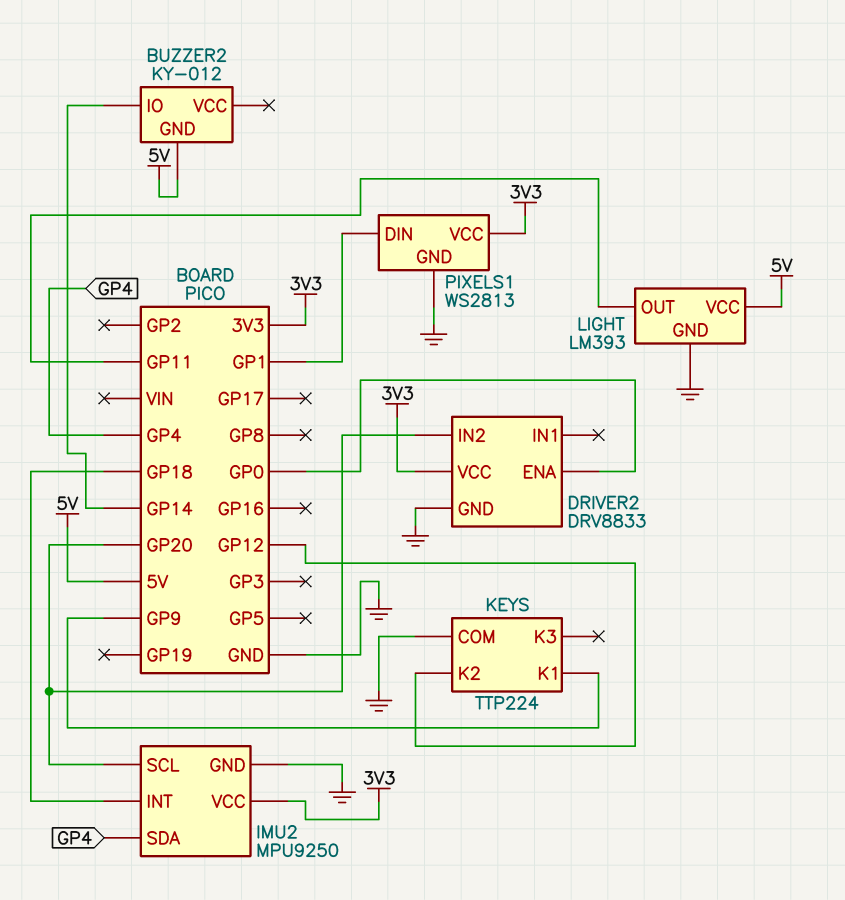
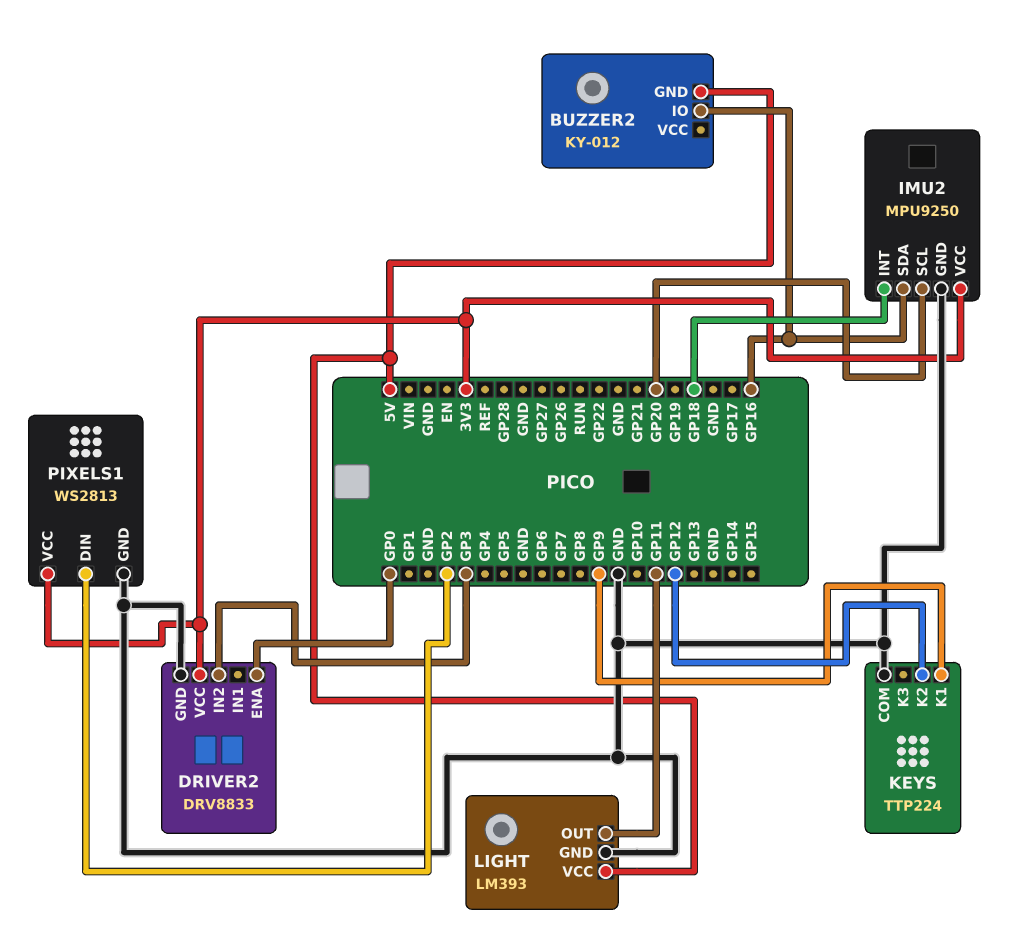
BUZZER2 pin IO: GP14 -> GP16
DRIVER2 pin IN2: GP20 -> GP3
IMU2 pin SDA: GP4 -> GP16
PIXELS1 pin DIN: GP1 -> GP2

